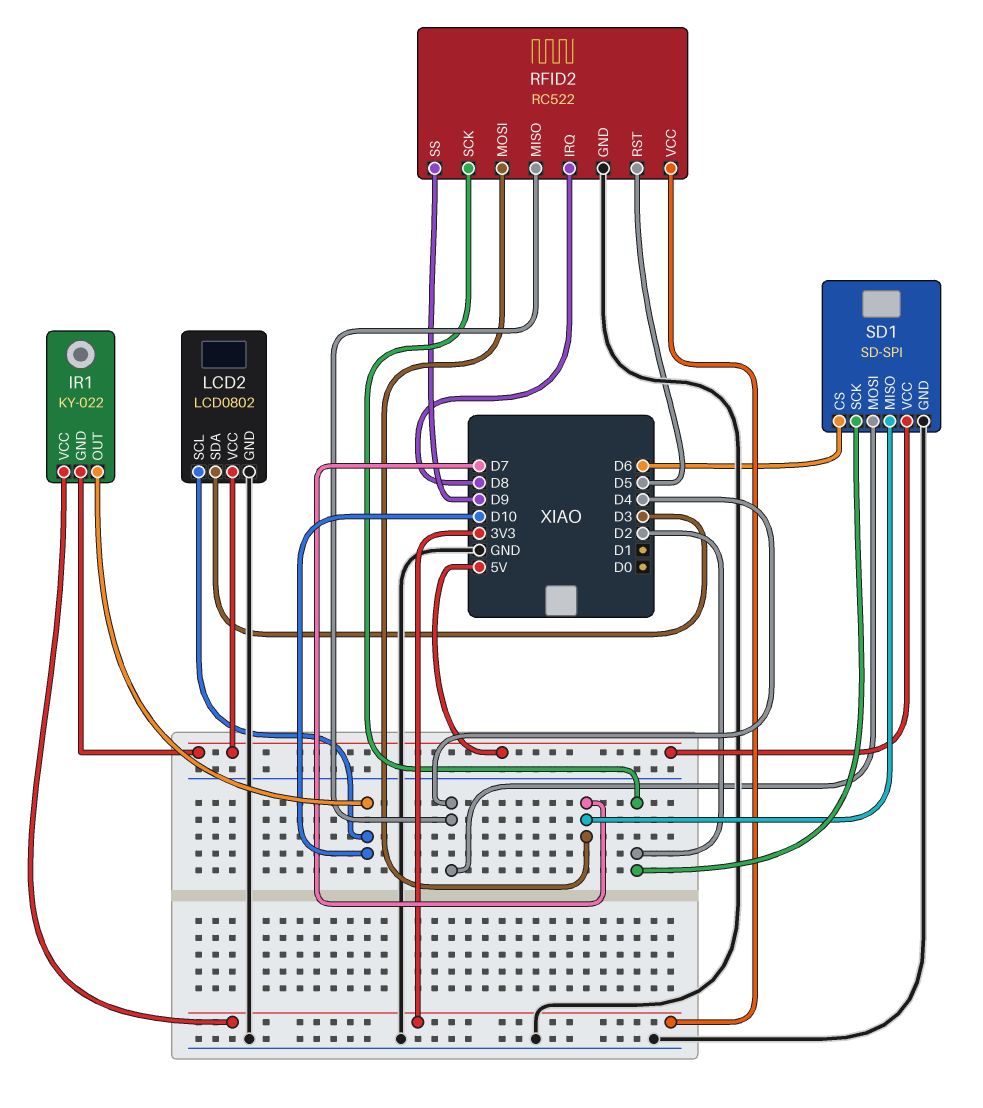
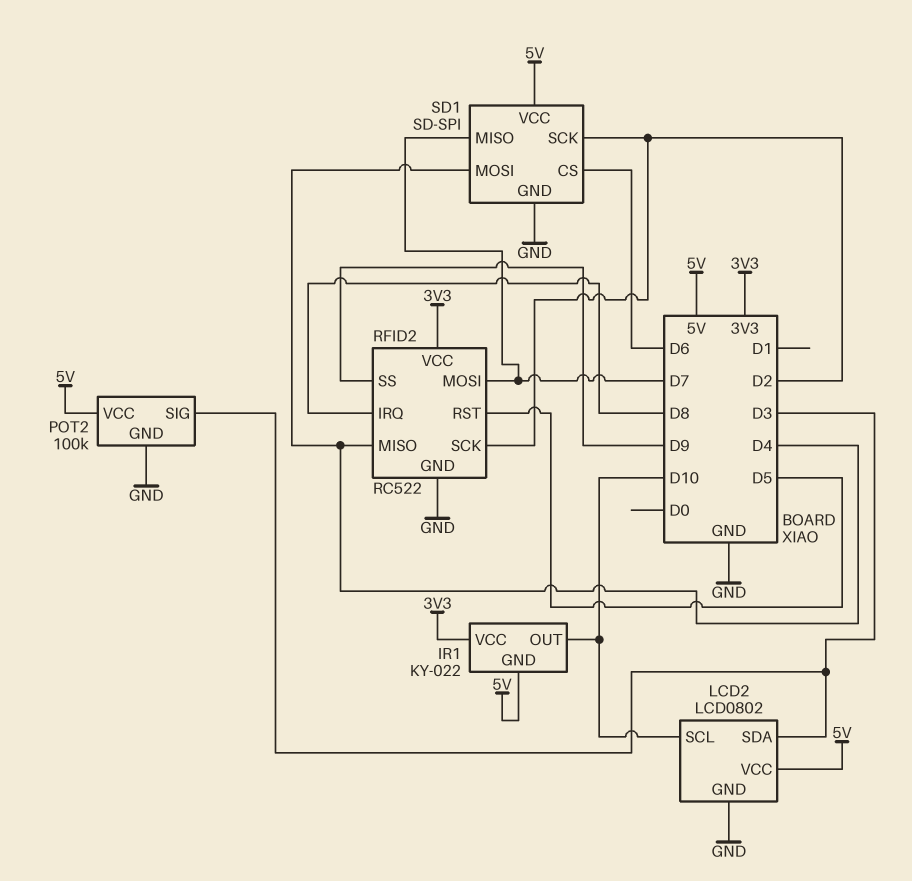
POT2: none -> 100k
POT2 pin GND: none -> GND
POT2 pin SIG: none -> D3
POT2 pin VCC: none -> 5V

